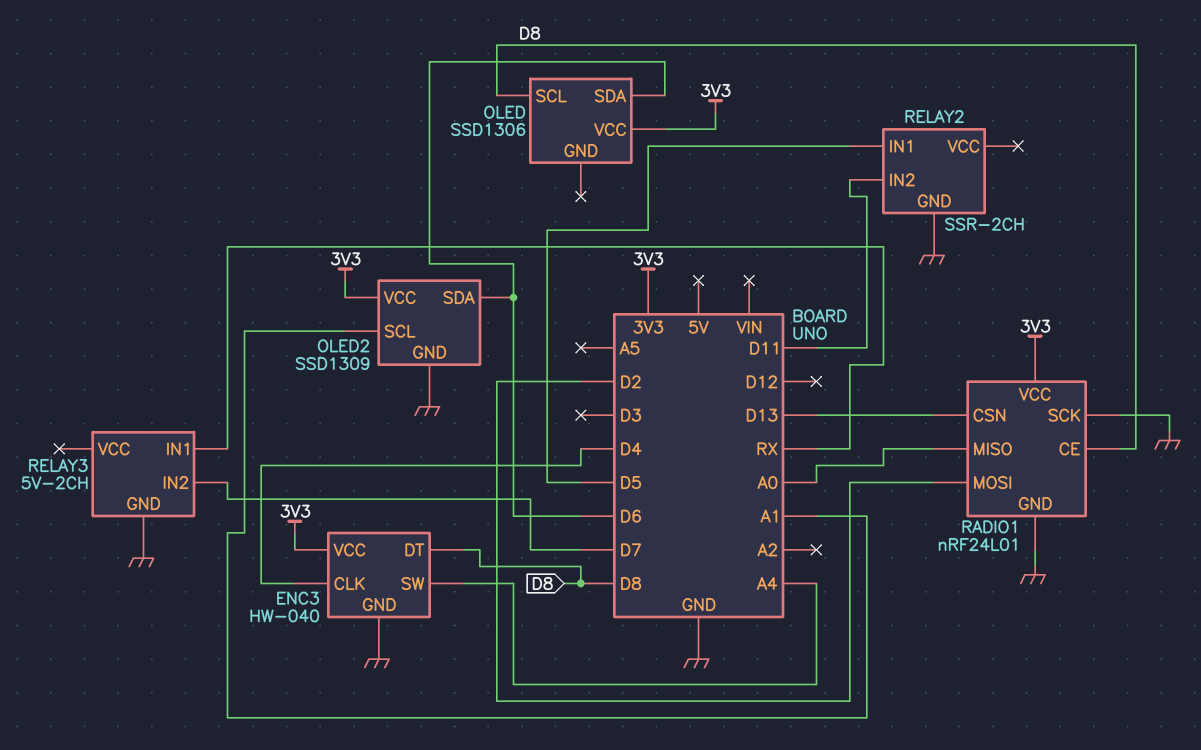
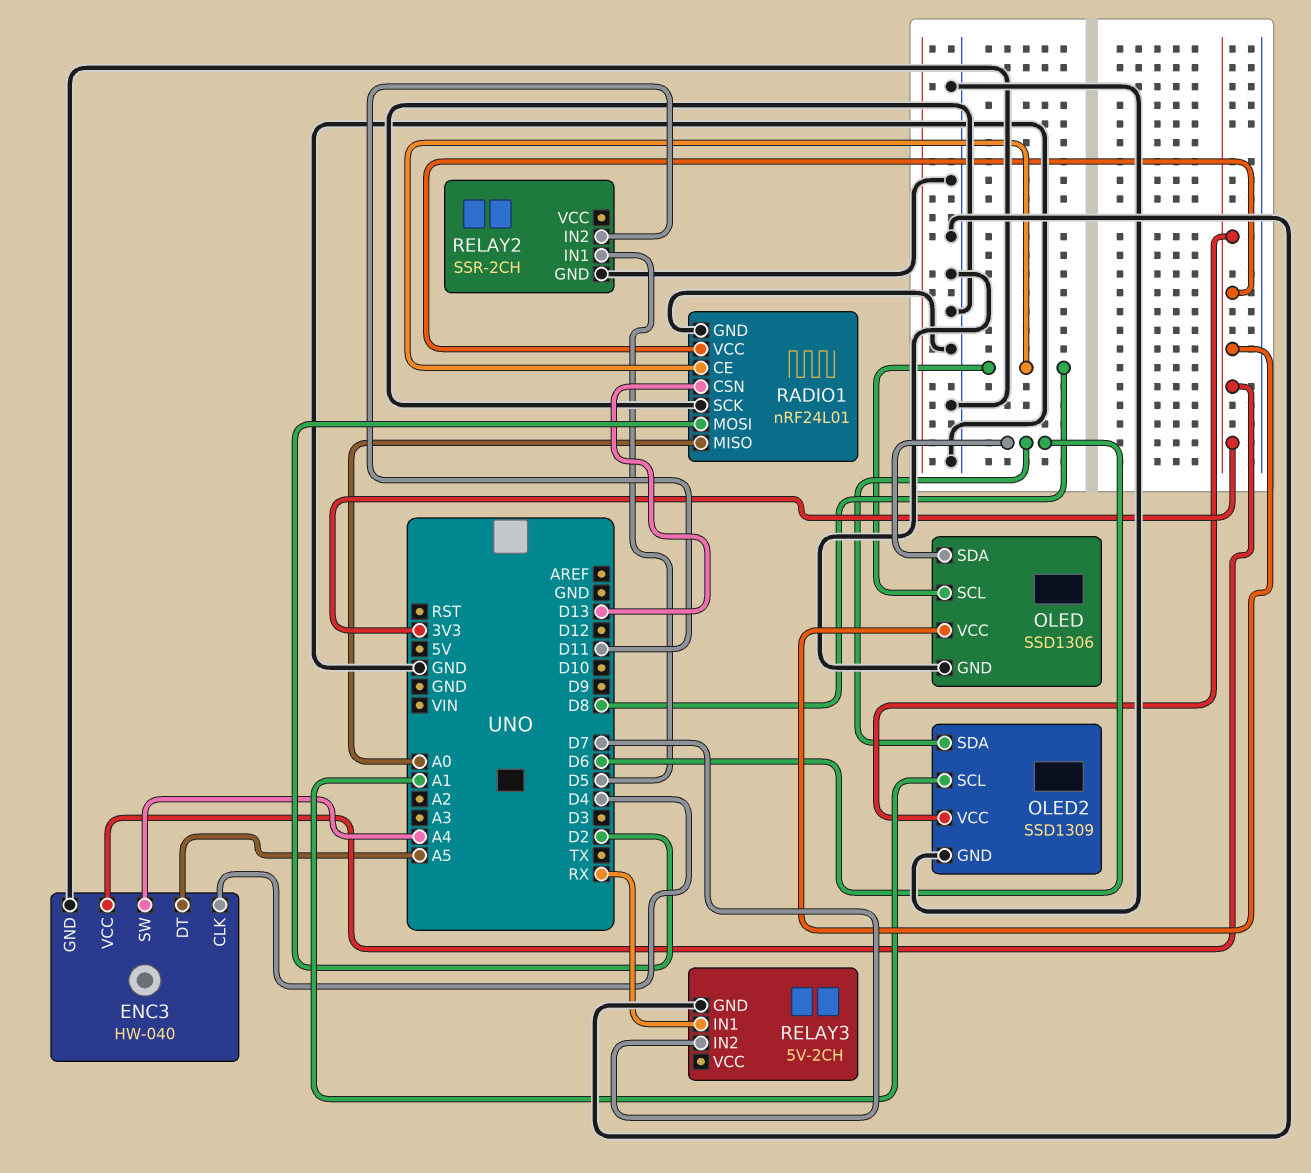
ENC3 pin DT: D8 -> A5
OLED pin GND: none -> GND

